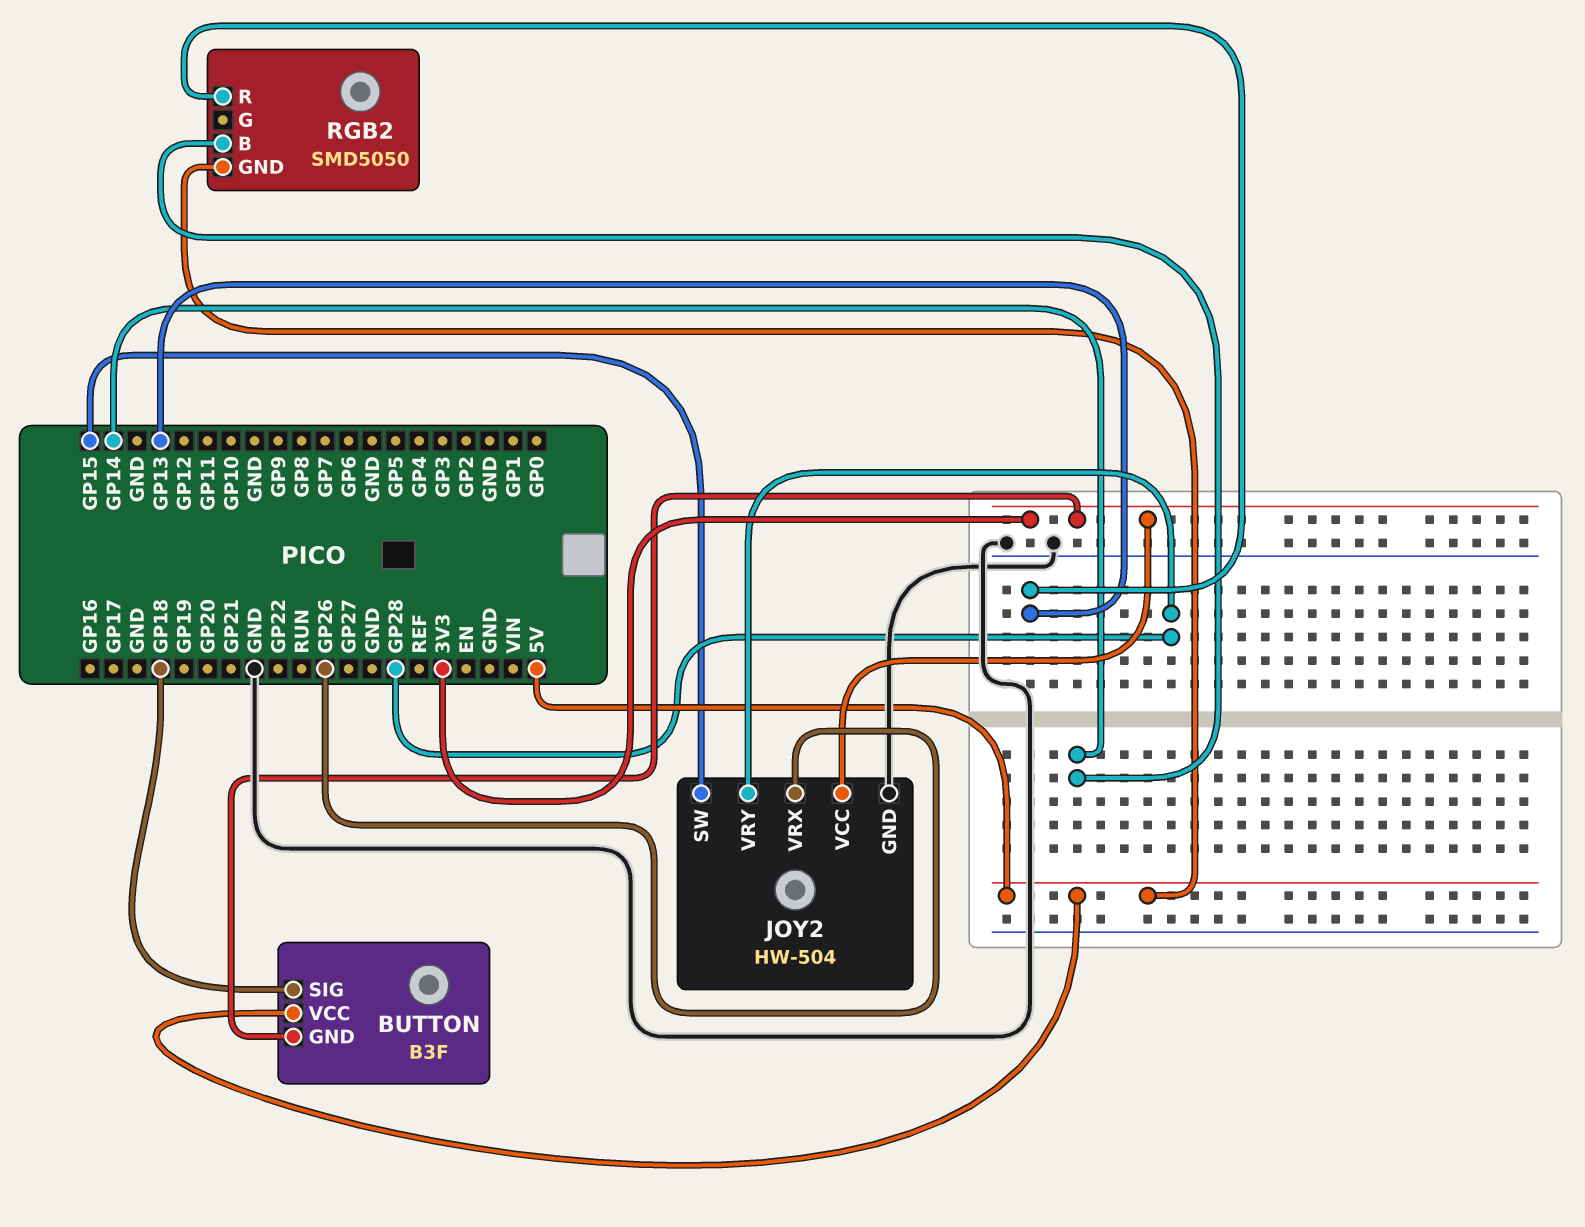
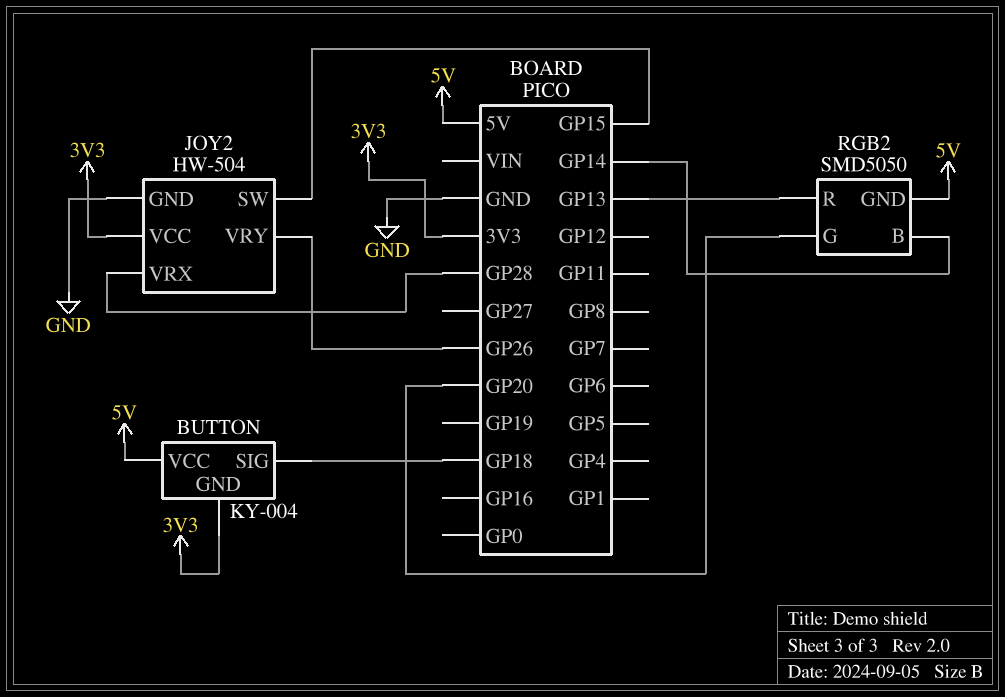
BUTTON: B3F -> KY-004
JOY2 pin VRX: GP26 -> GP28
JOY2 pin VRY: GP28 -> GP26
RGB2 pin G: none -> GP20

